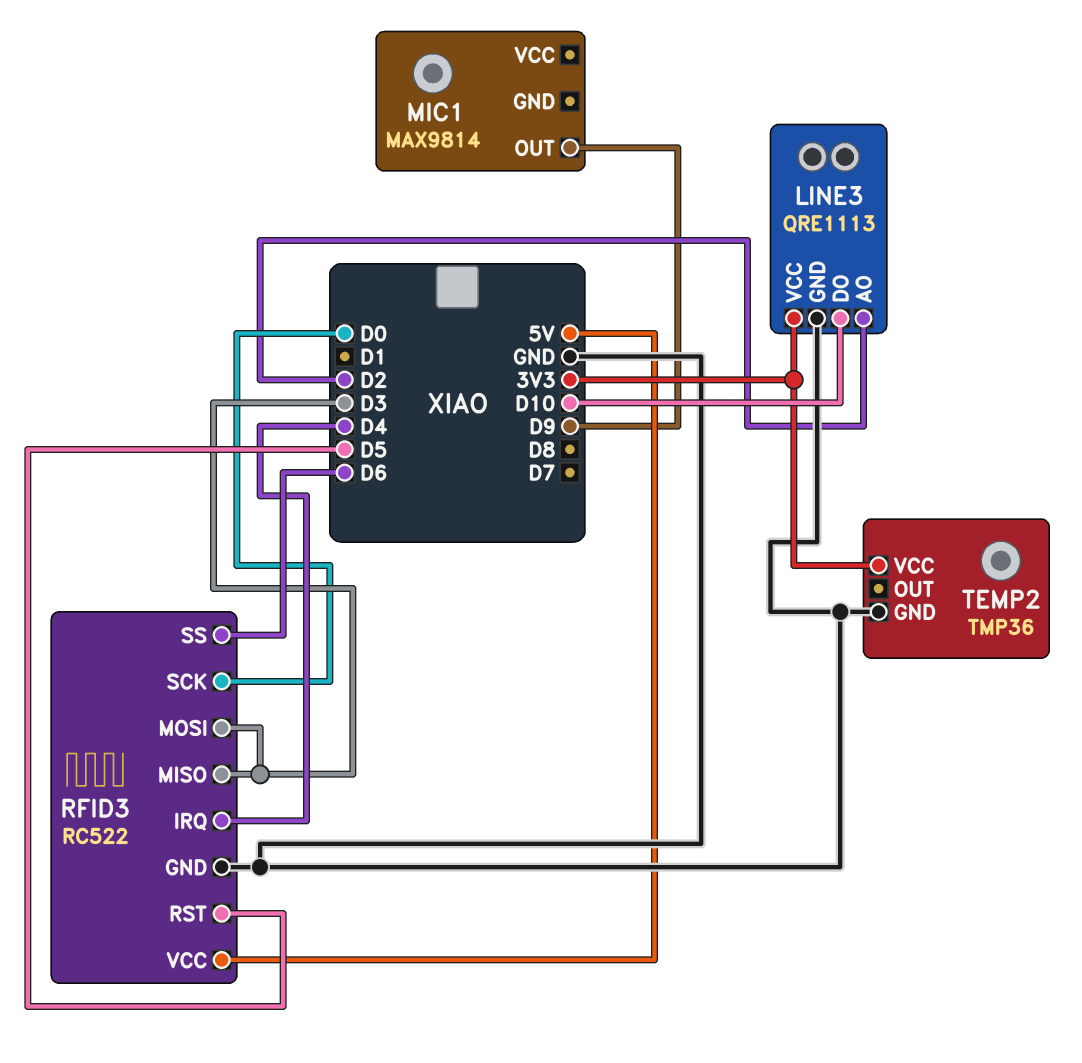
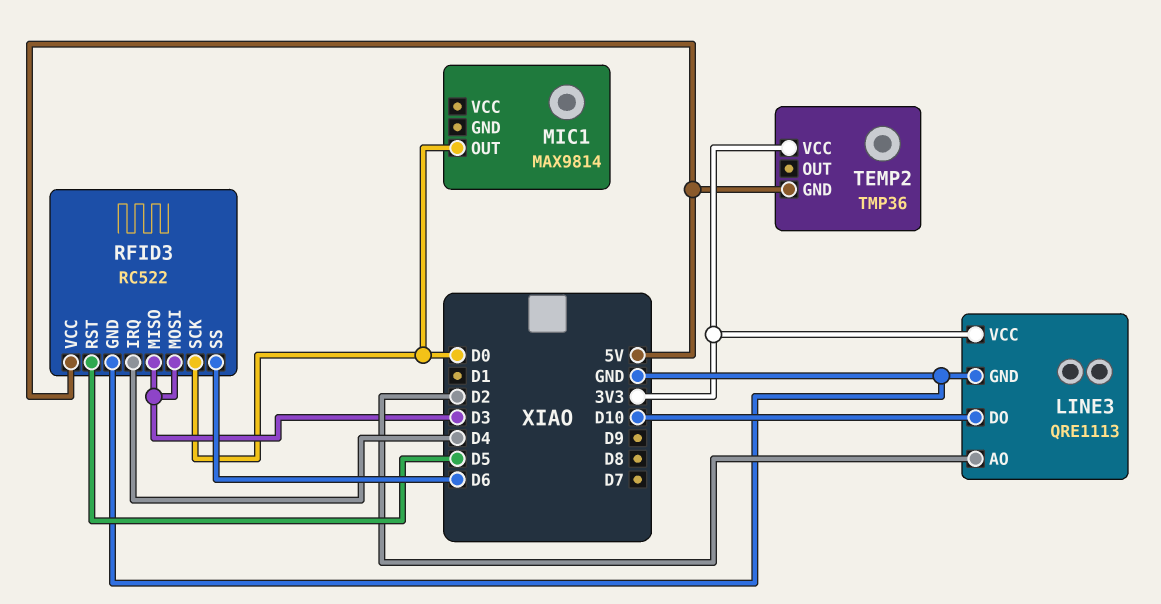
MIC1 pin OUT: D9 -> D0
TEMP2 pin GND: GND -> 5V

